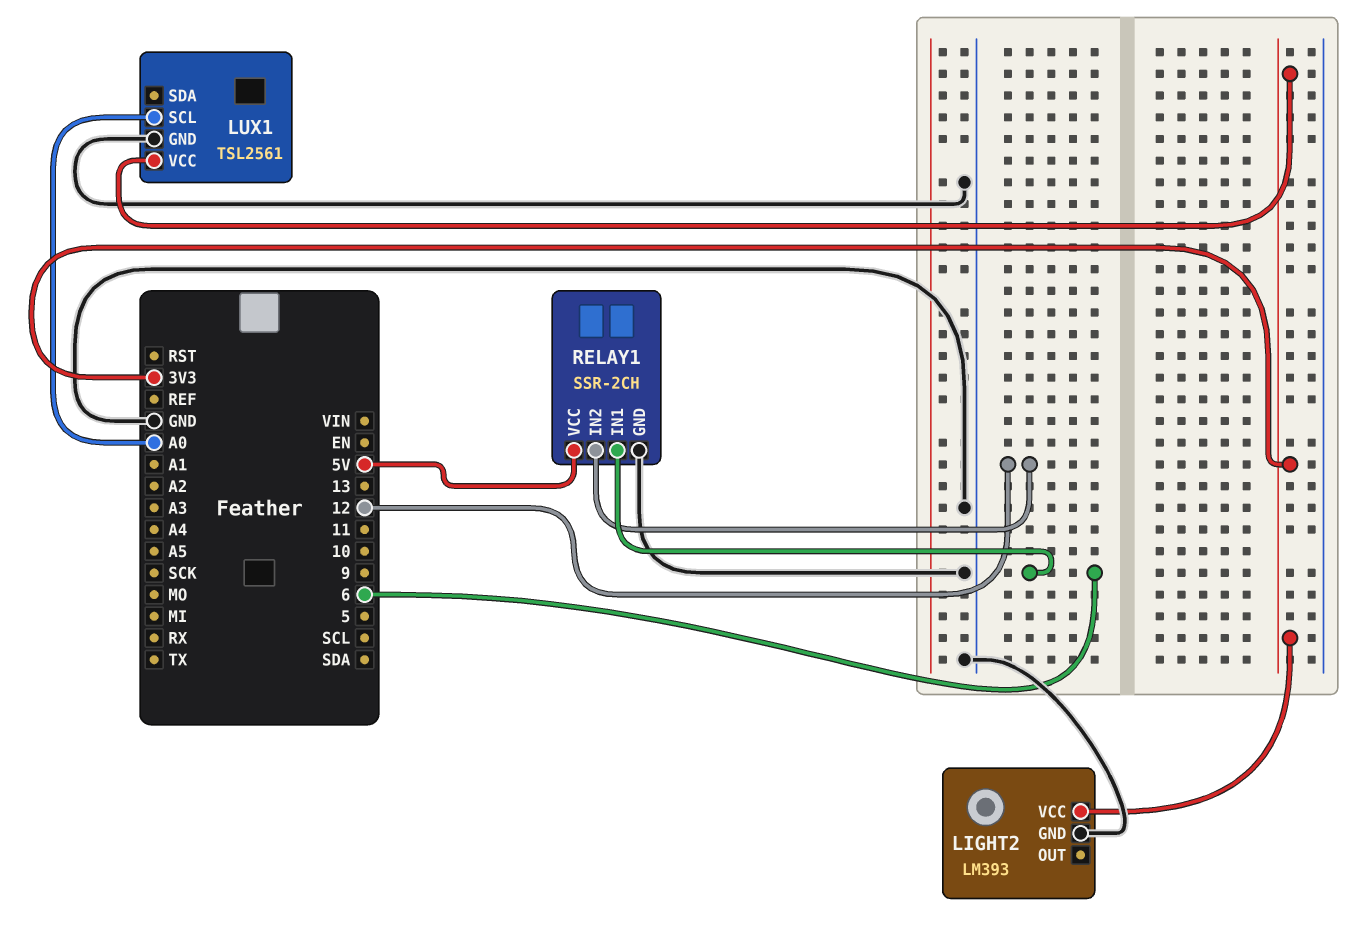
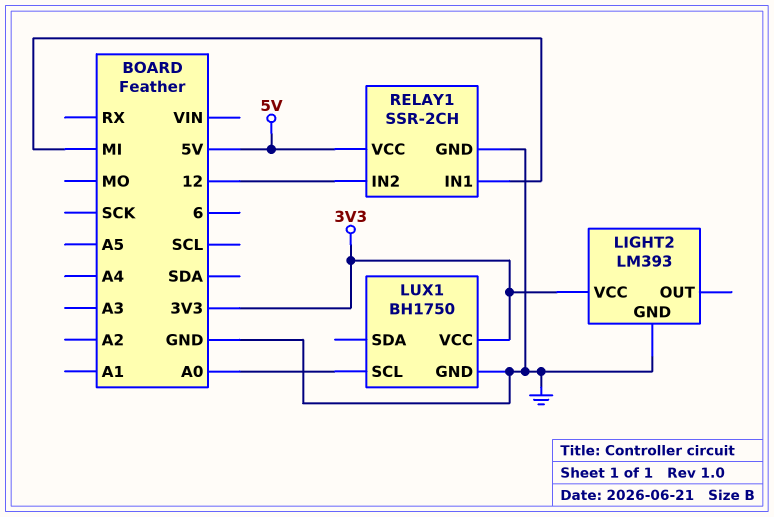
LUX1: TSL2561 -> BH1750
RELAY1 pin IN1: 6 -> MI

